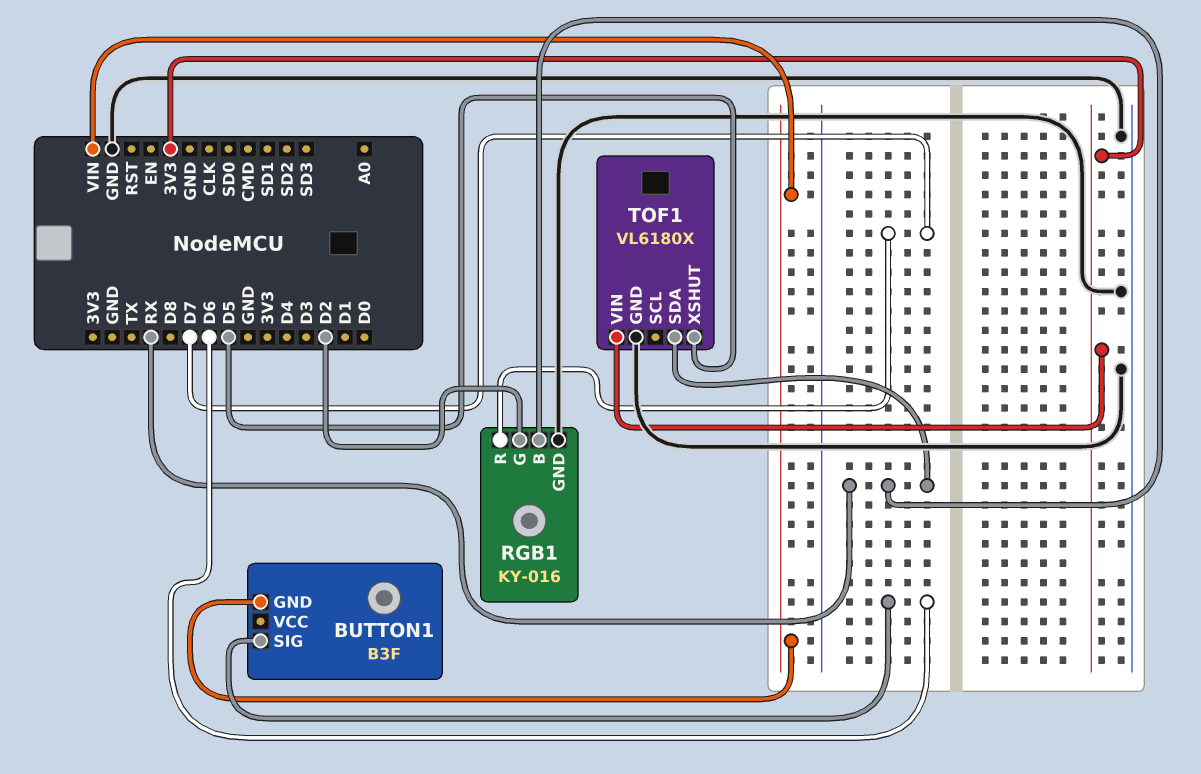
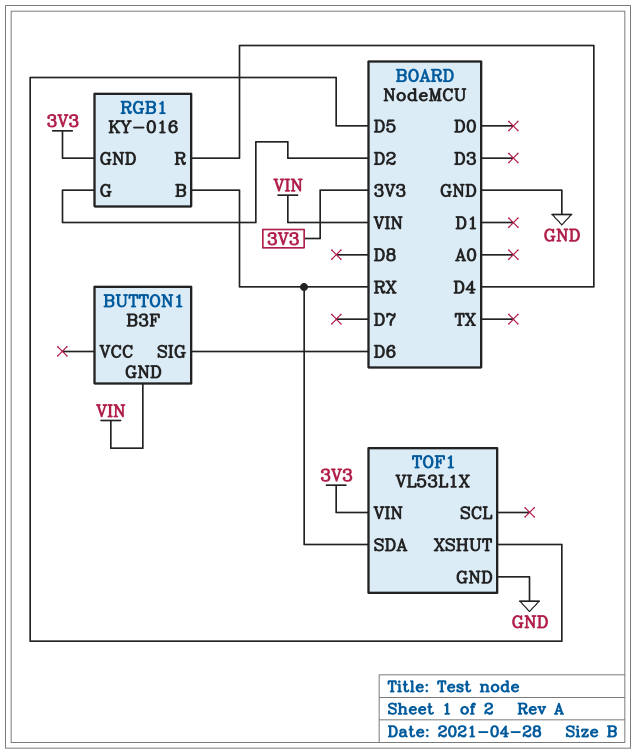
RGB1 pin GND: GND -> 3V3
RGB1 pin R: D7 -> D4
TOF1: VL6180X -> VL53L1X

